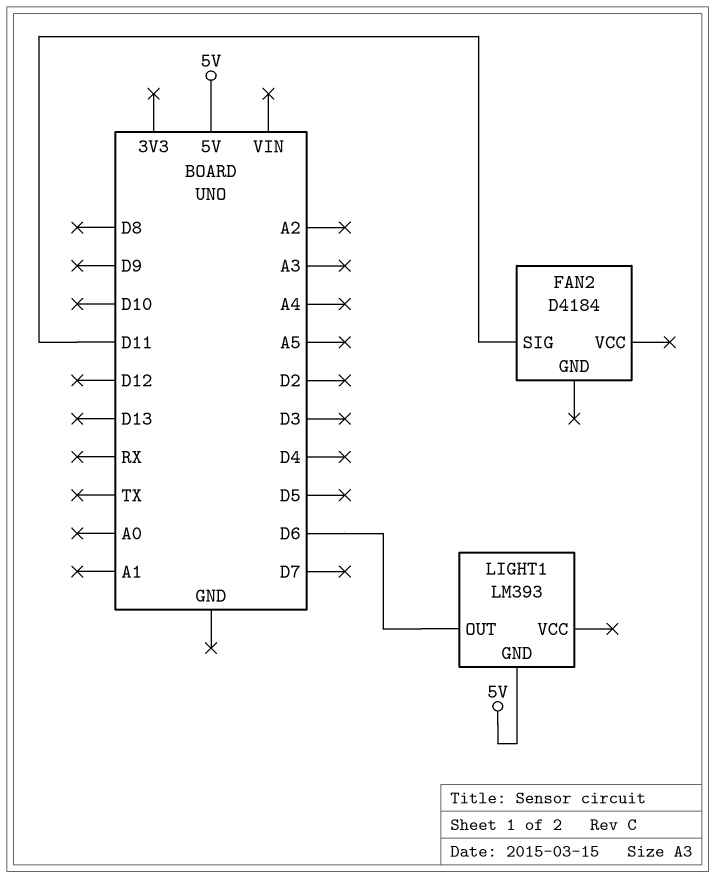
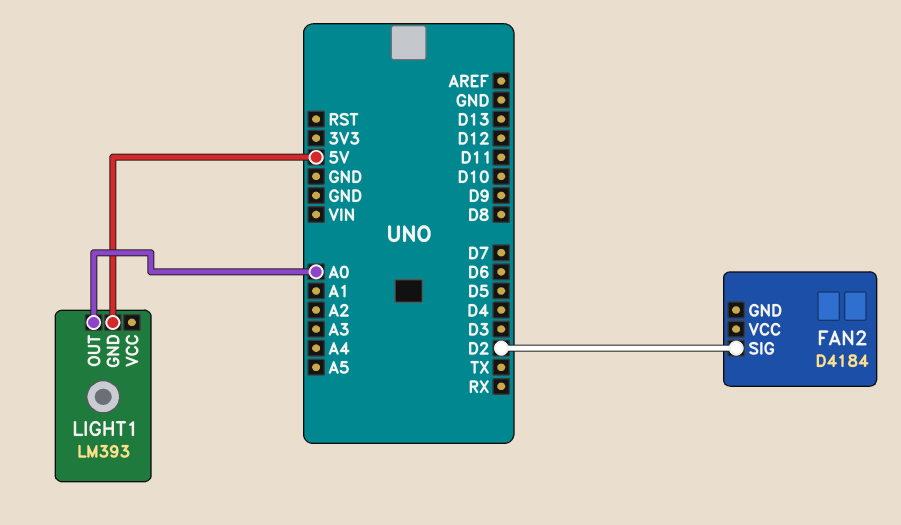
FAN2 pin SIG: D11 -> D2
LIGHT1 pin OUT: D6 -> A0

